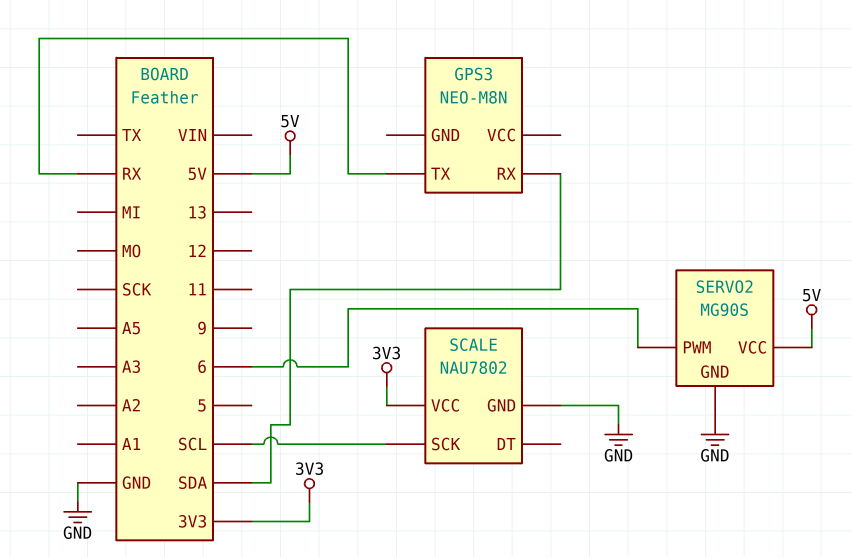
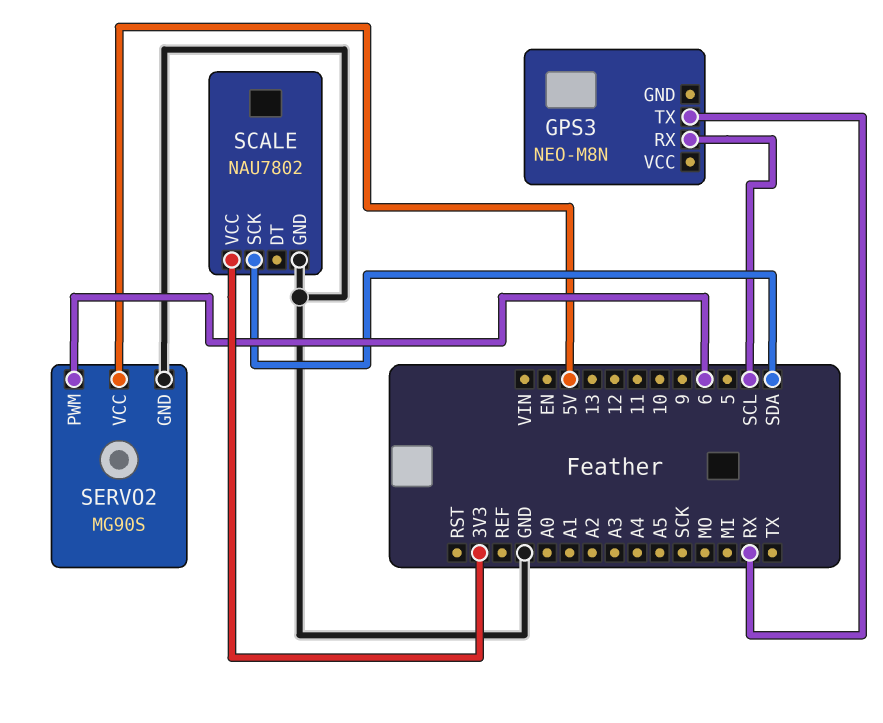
GPS3 pin RX: SDA -> SCL
SCALE pin SCK: SCL -> SDA

